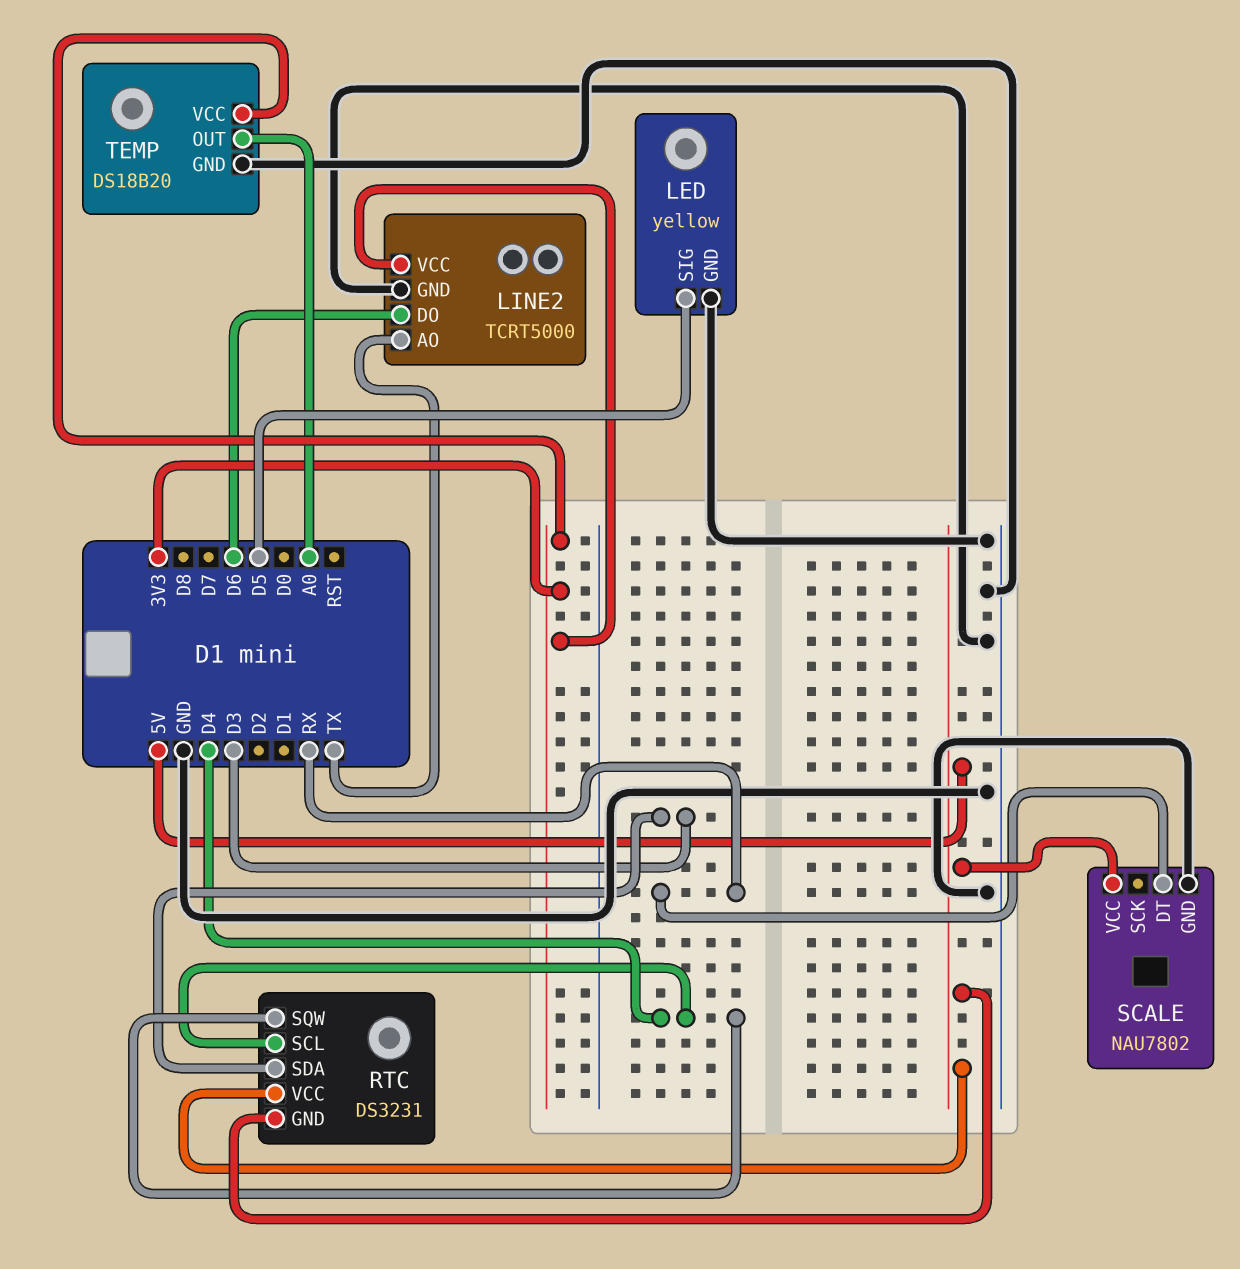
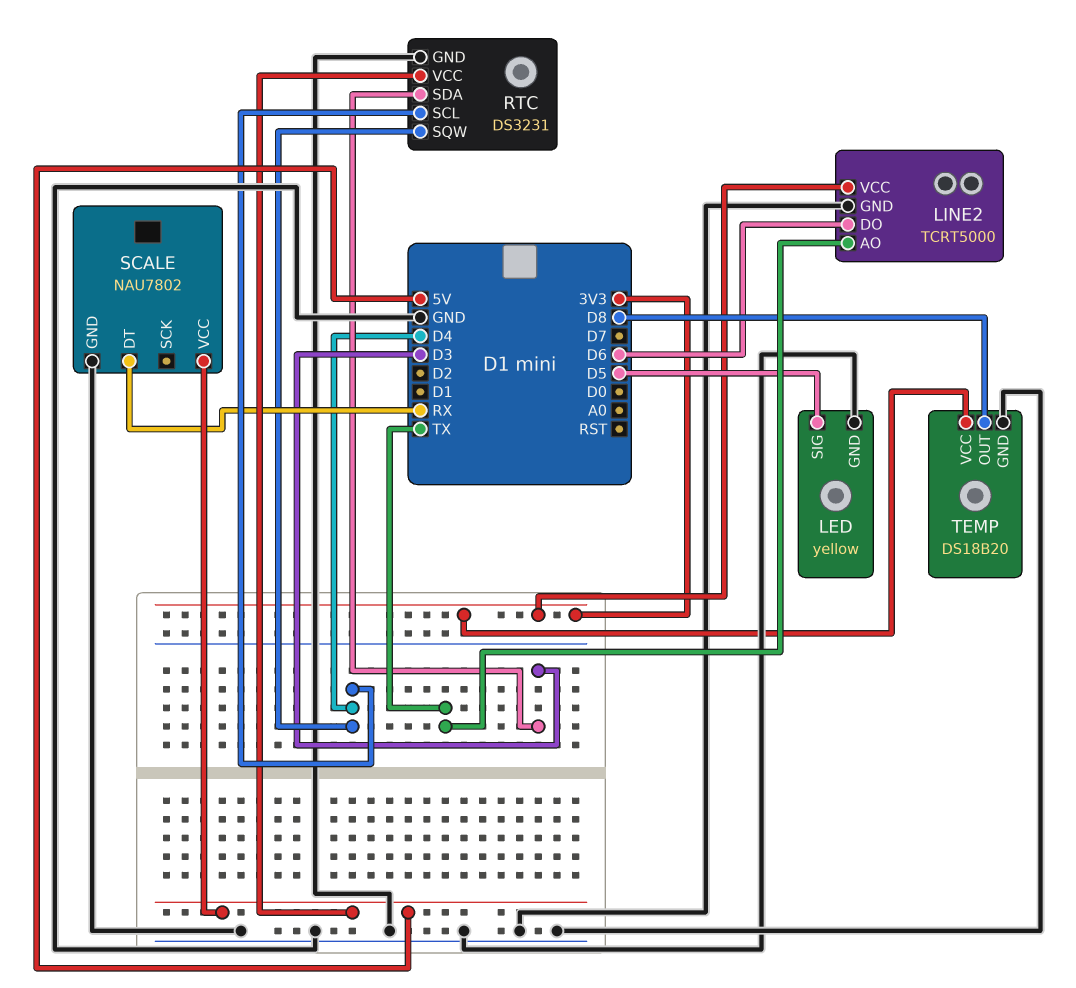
RTC pin GND: 5V -> GND
TEMP pin OUT: A0 -> D8

